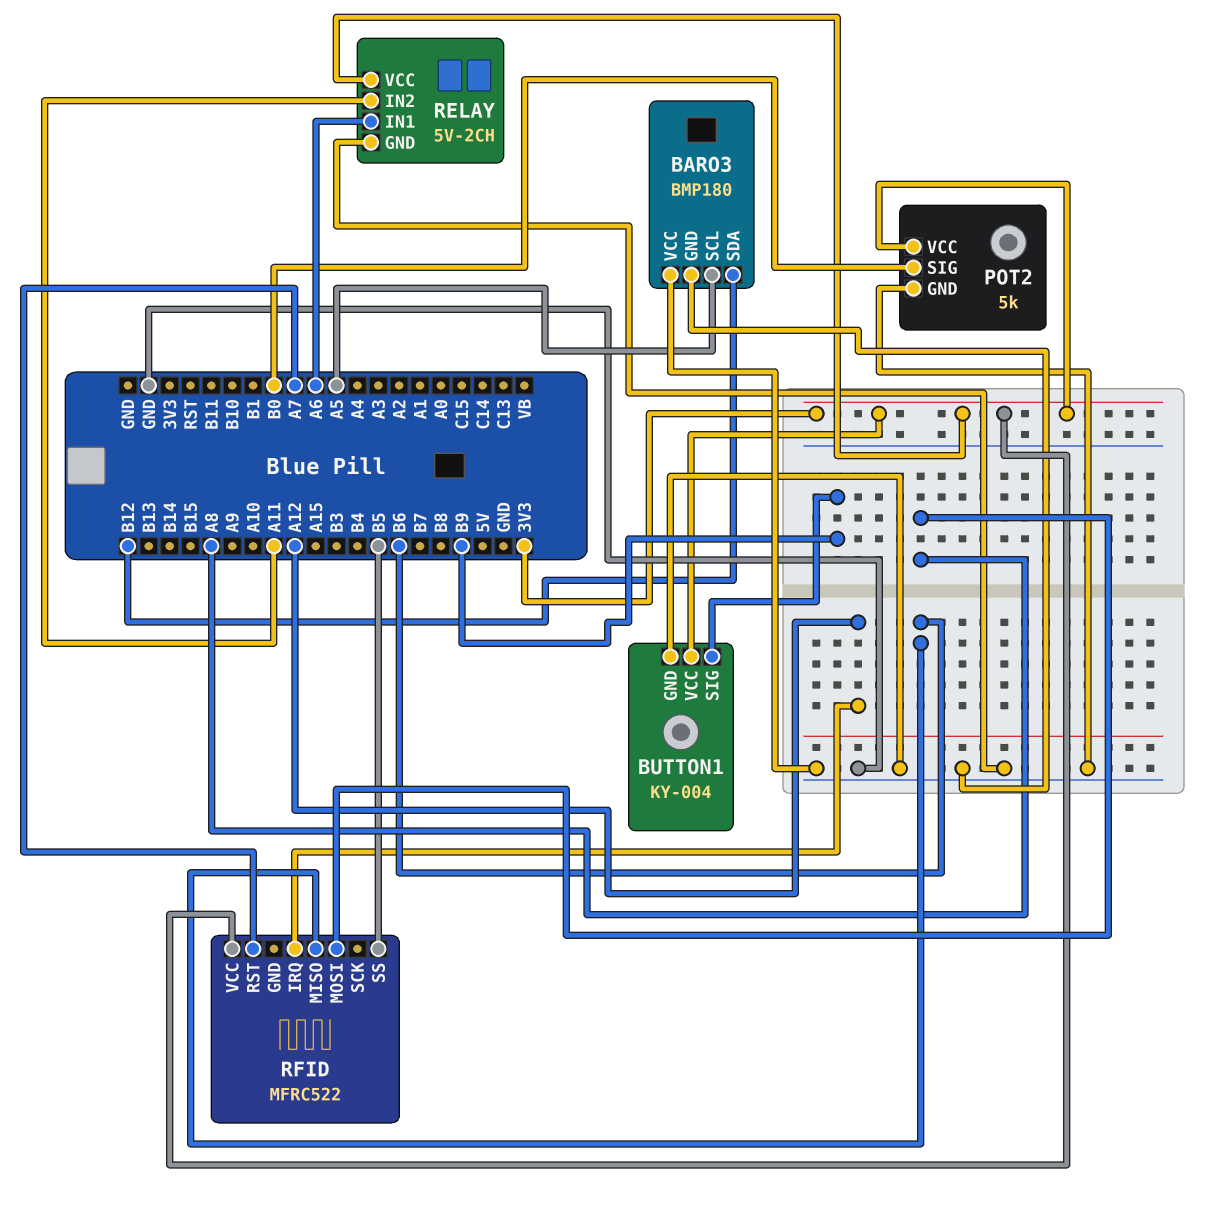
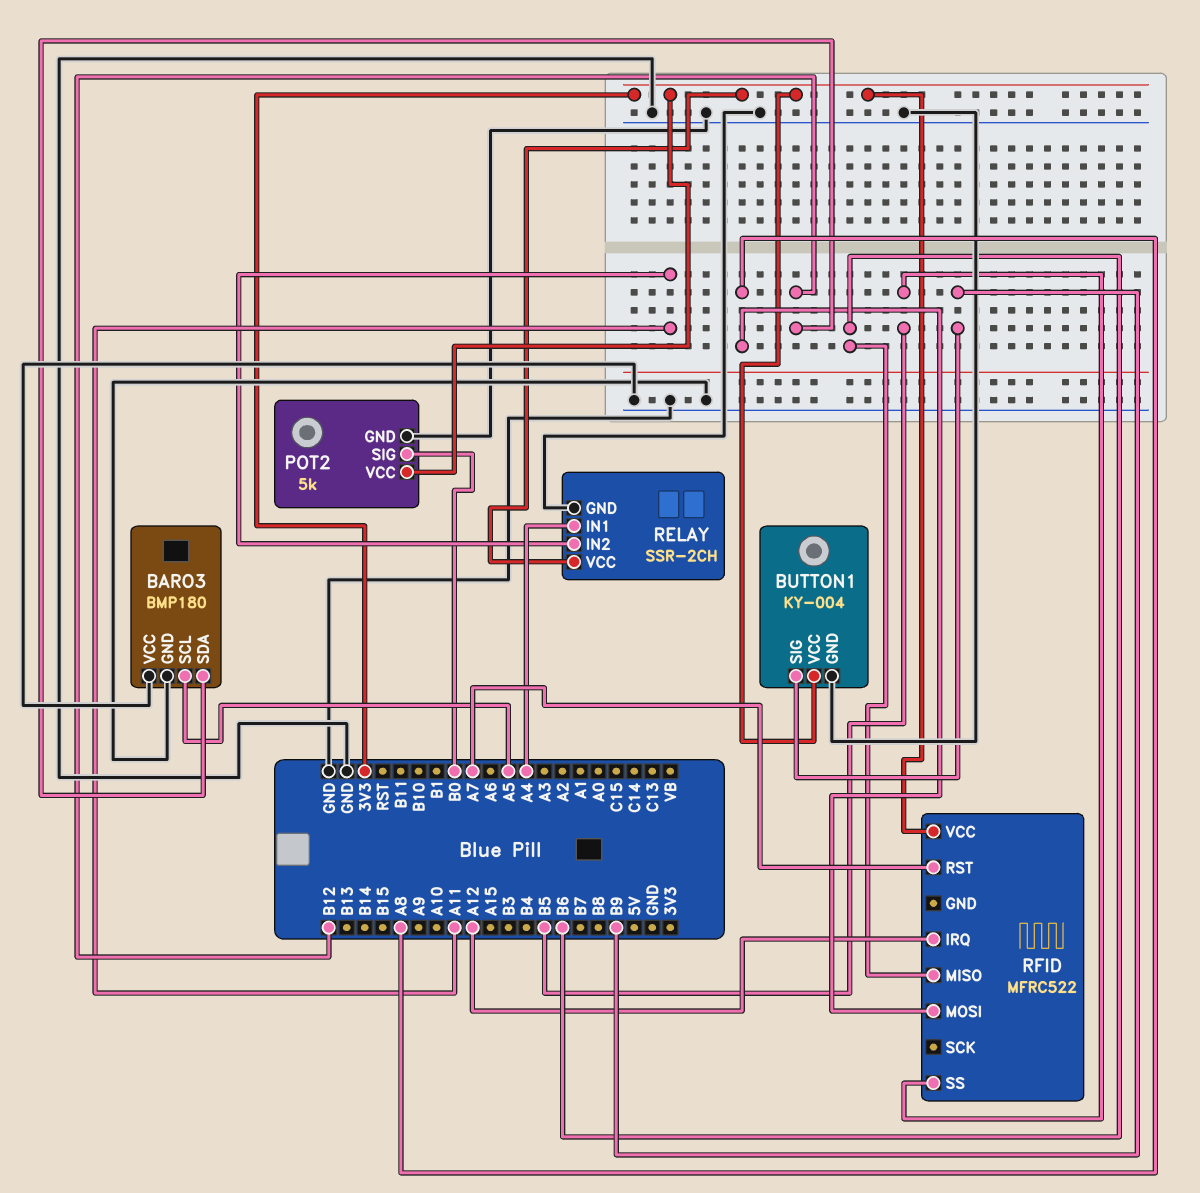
RELAY: 5V-2CH -> SSR-2CH
RELAY pin IN1: A6 -> A4

